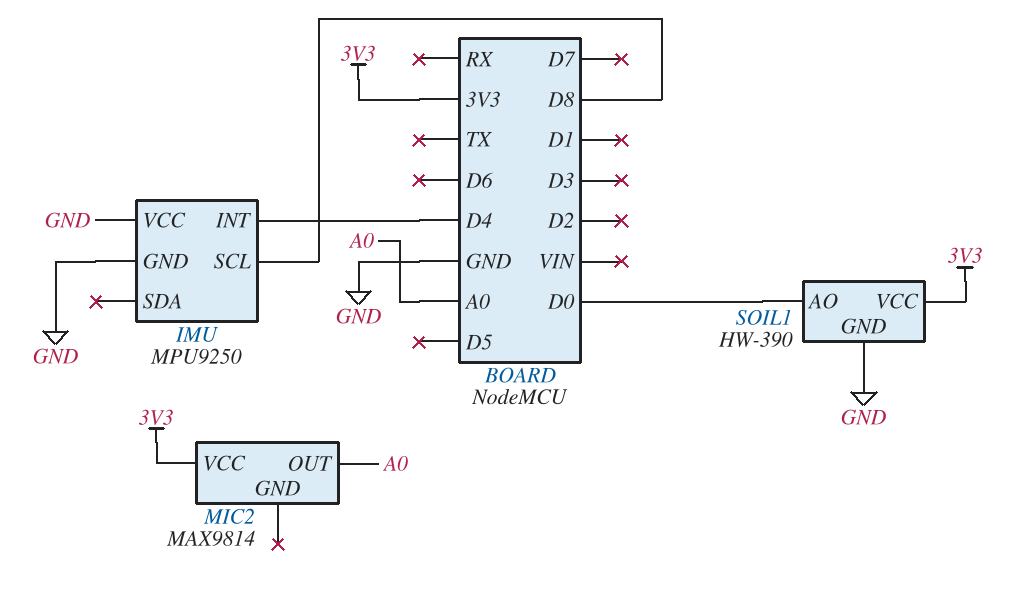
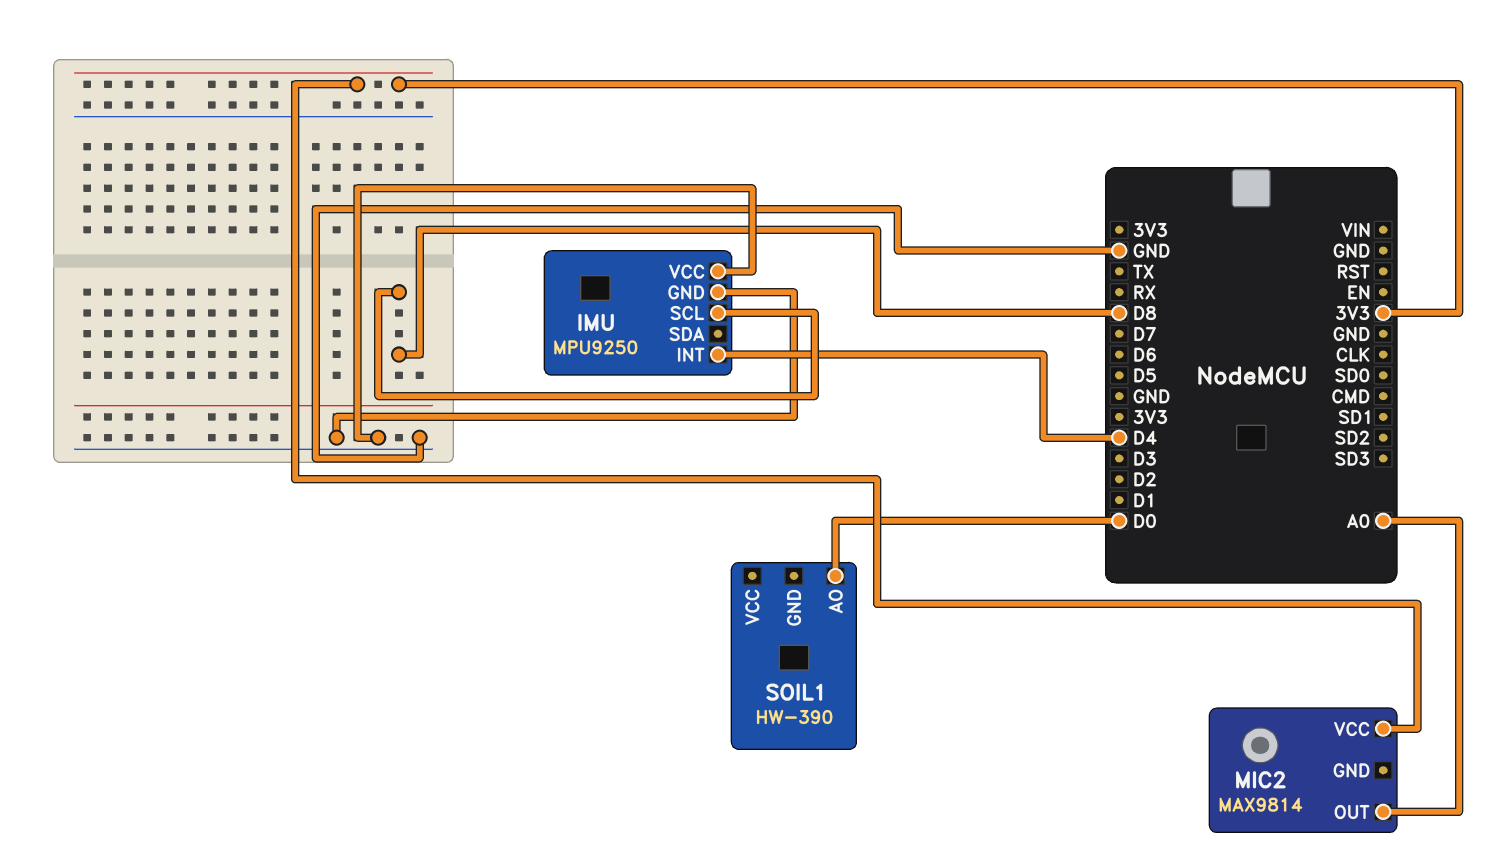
SOIL1 pin GND: GND -> none
SOIL1 pin VCC: 3V3 -> none

